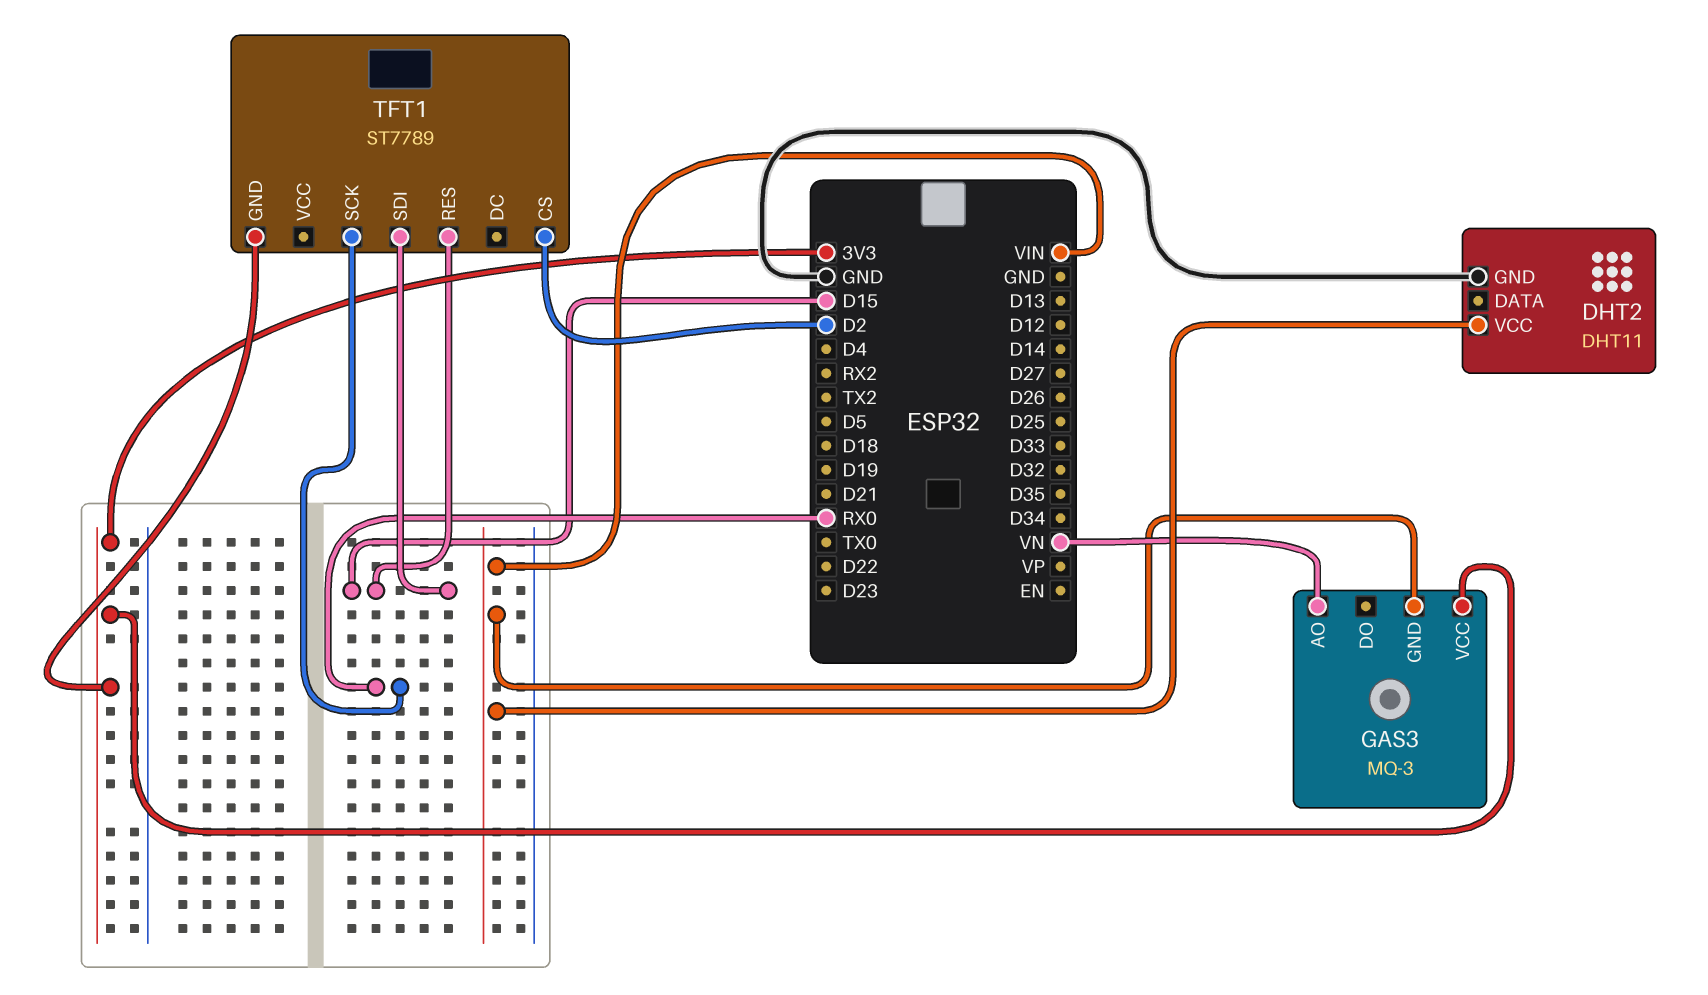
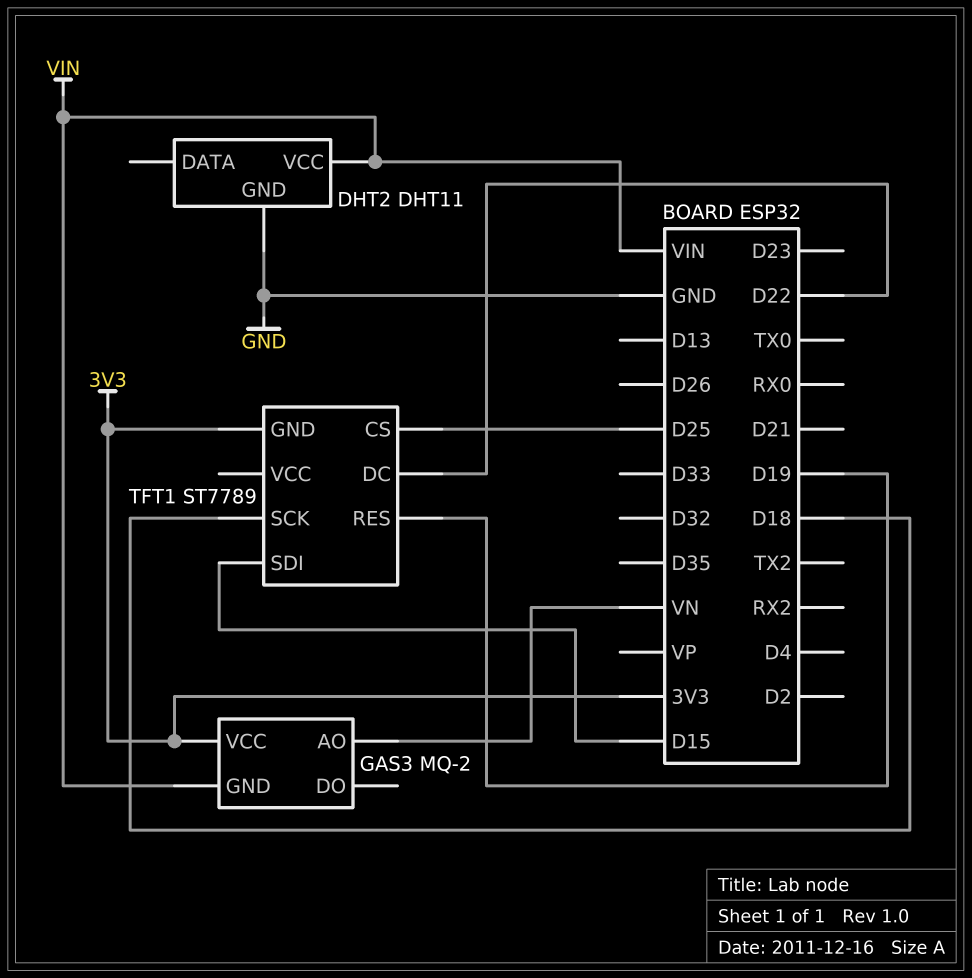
GAS3: MQ-3 -> MQ-2
TFT1 pin CS: D2 -> D25
TFT1 pin DC: none -> D22
TFT1 pin RES: D15 -> D19
TFT1 pin SCK: RX0 -> D18

